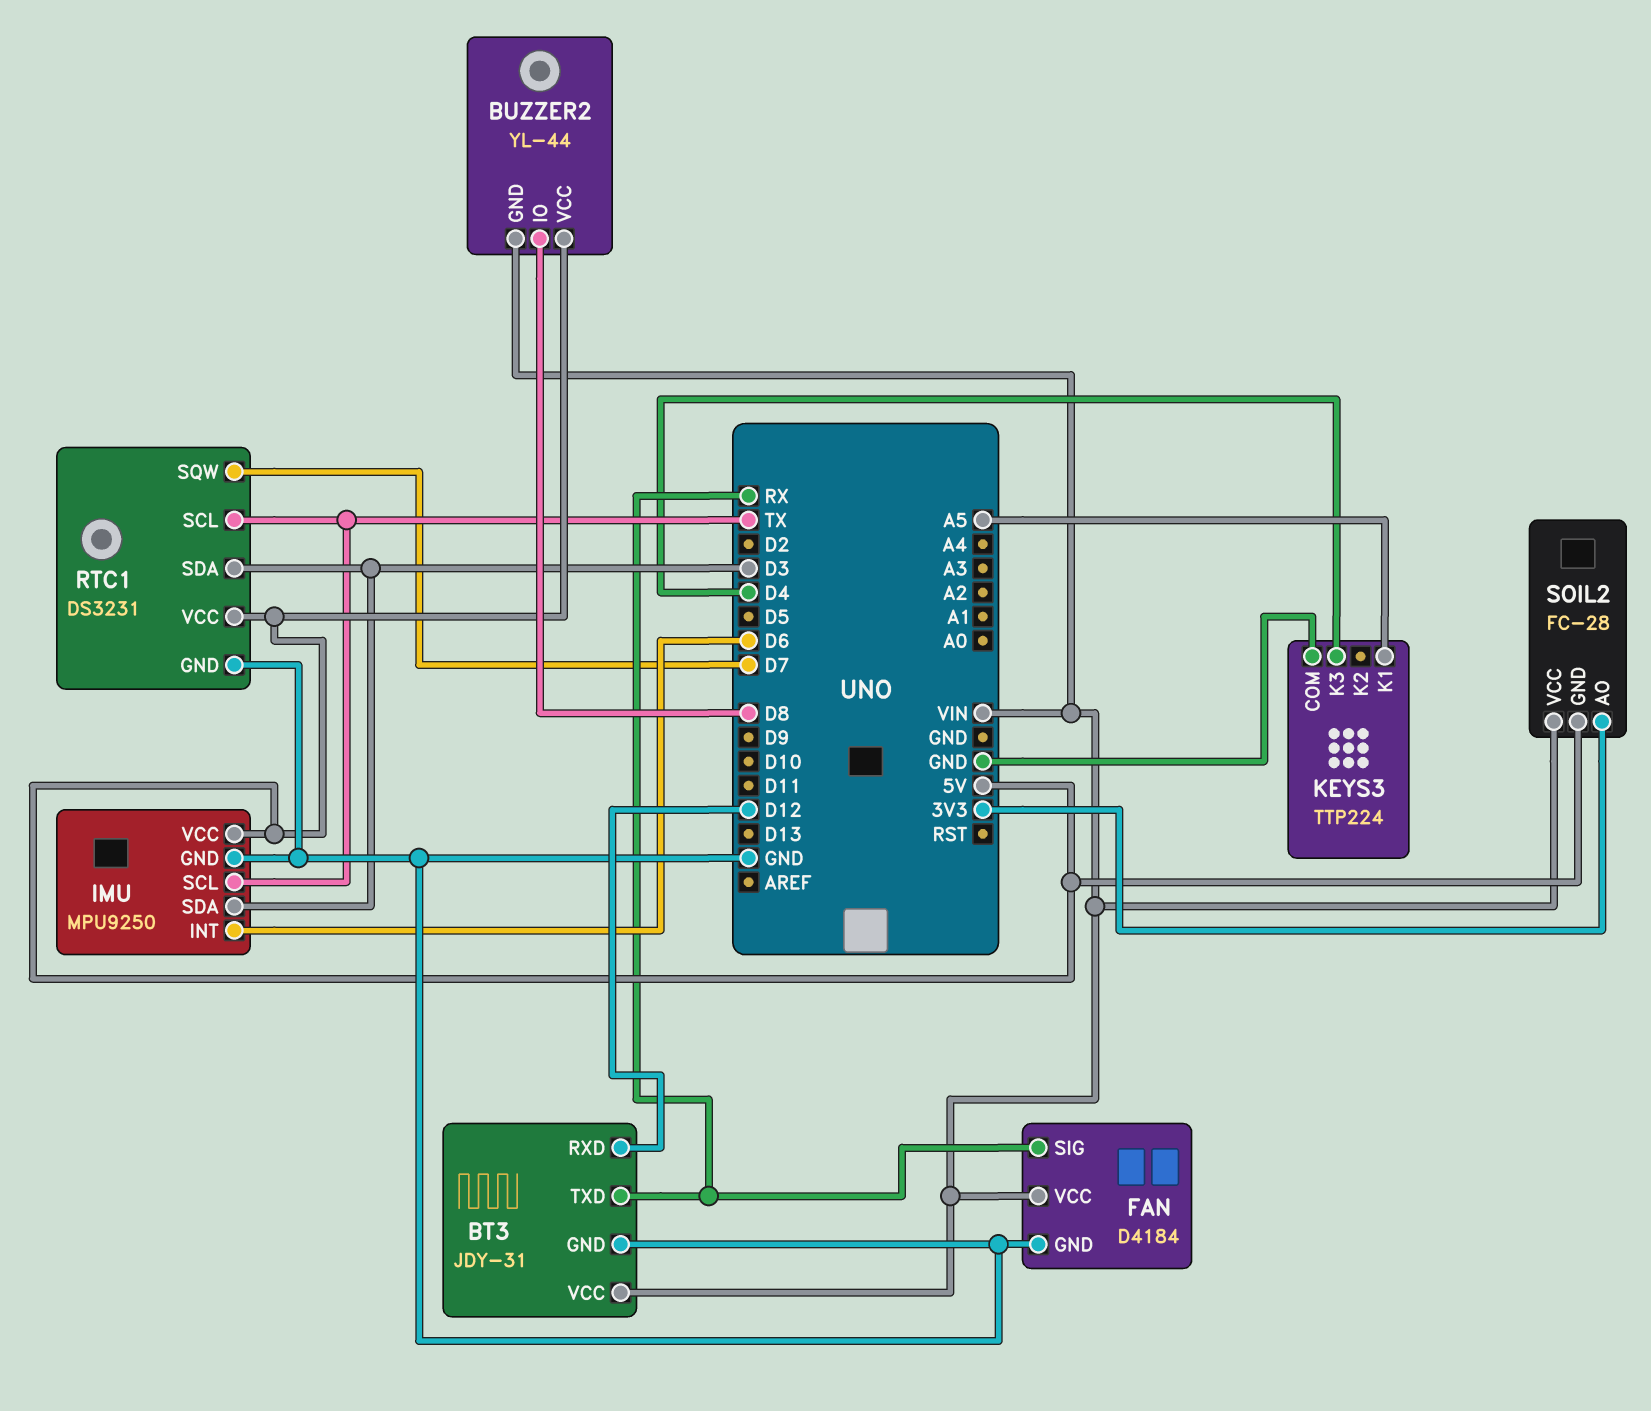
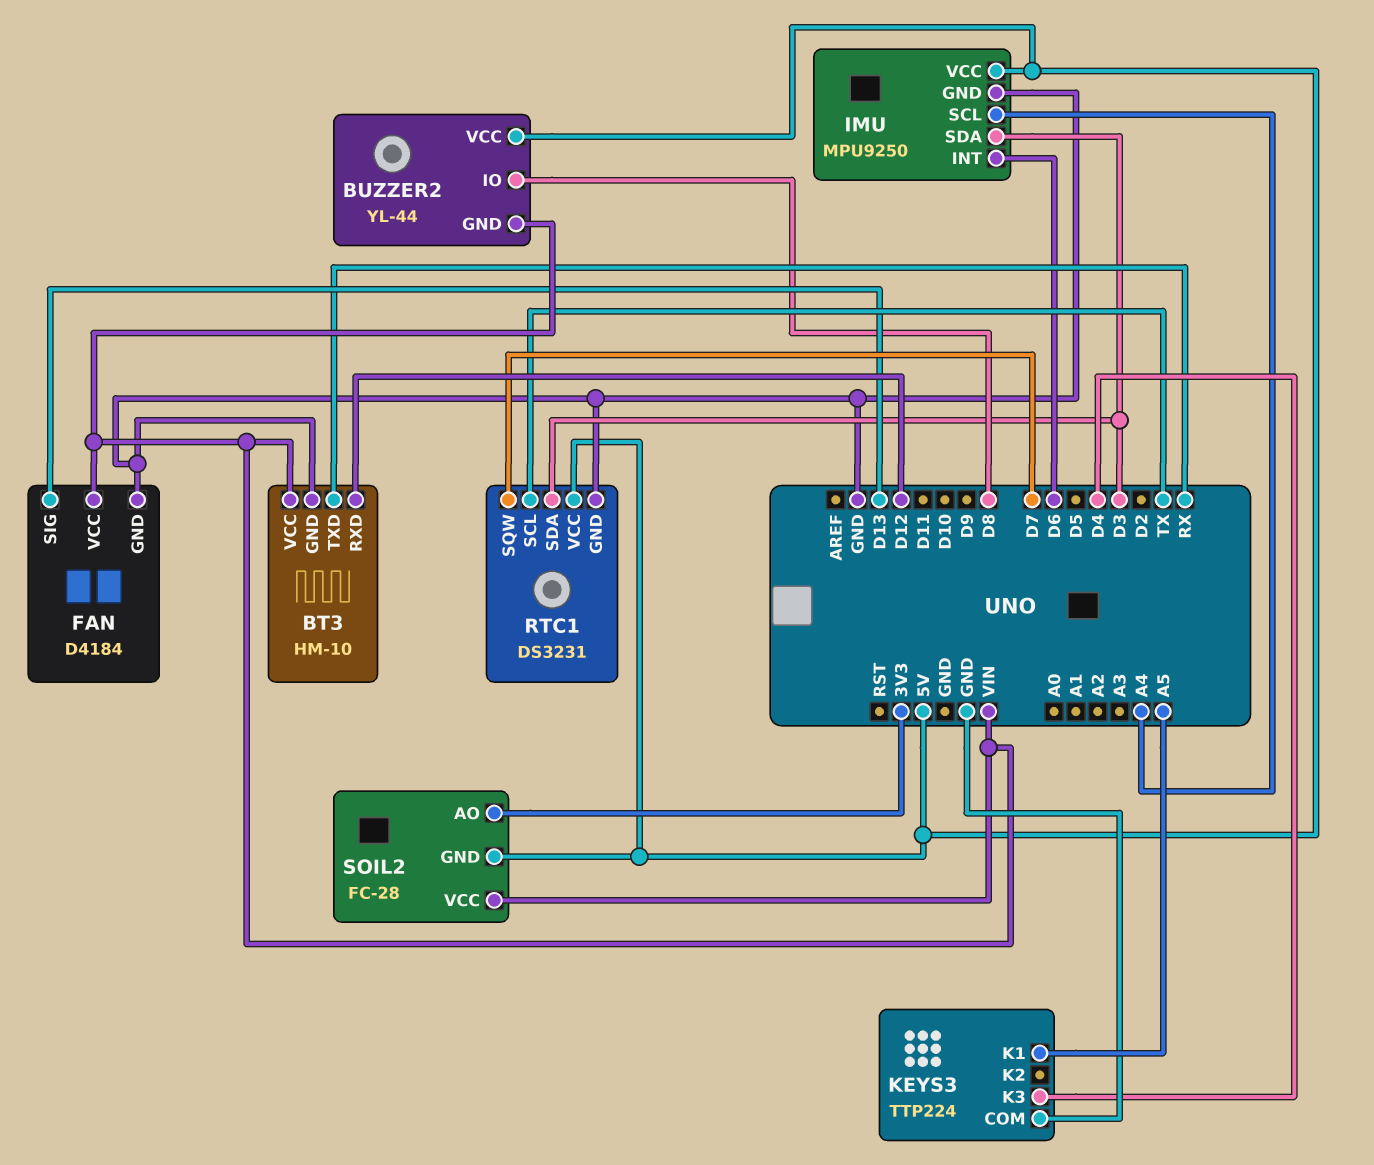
BT3: JDY-31 -> HM-10
FAN pin SIG: RX -> D13
IMU pin SCL: TX -> A4

